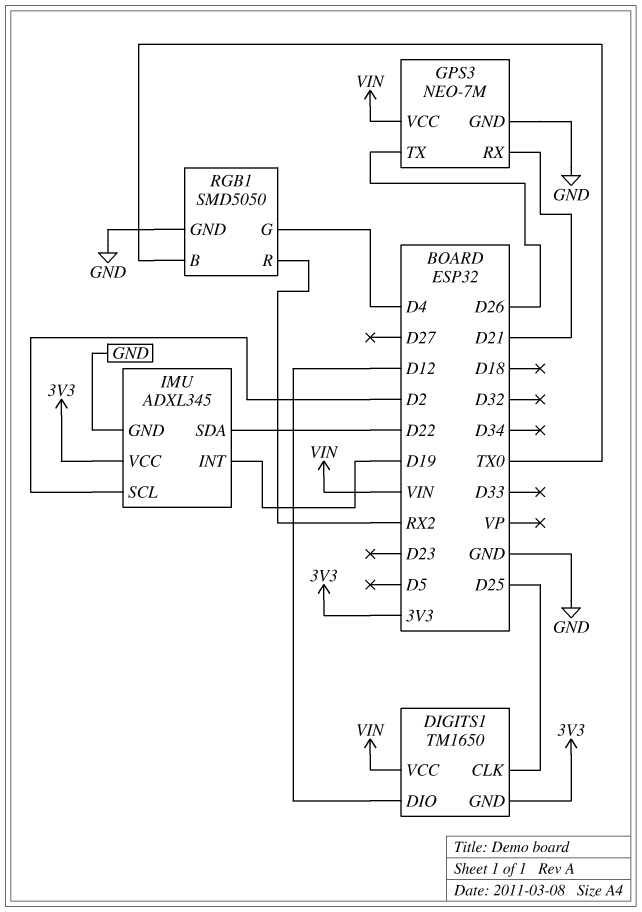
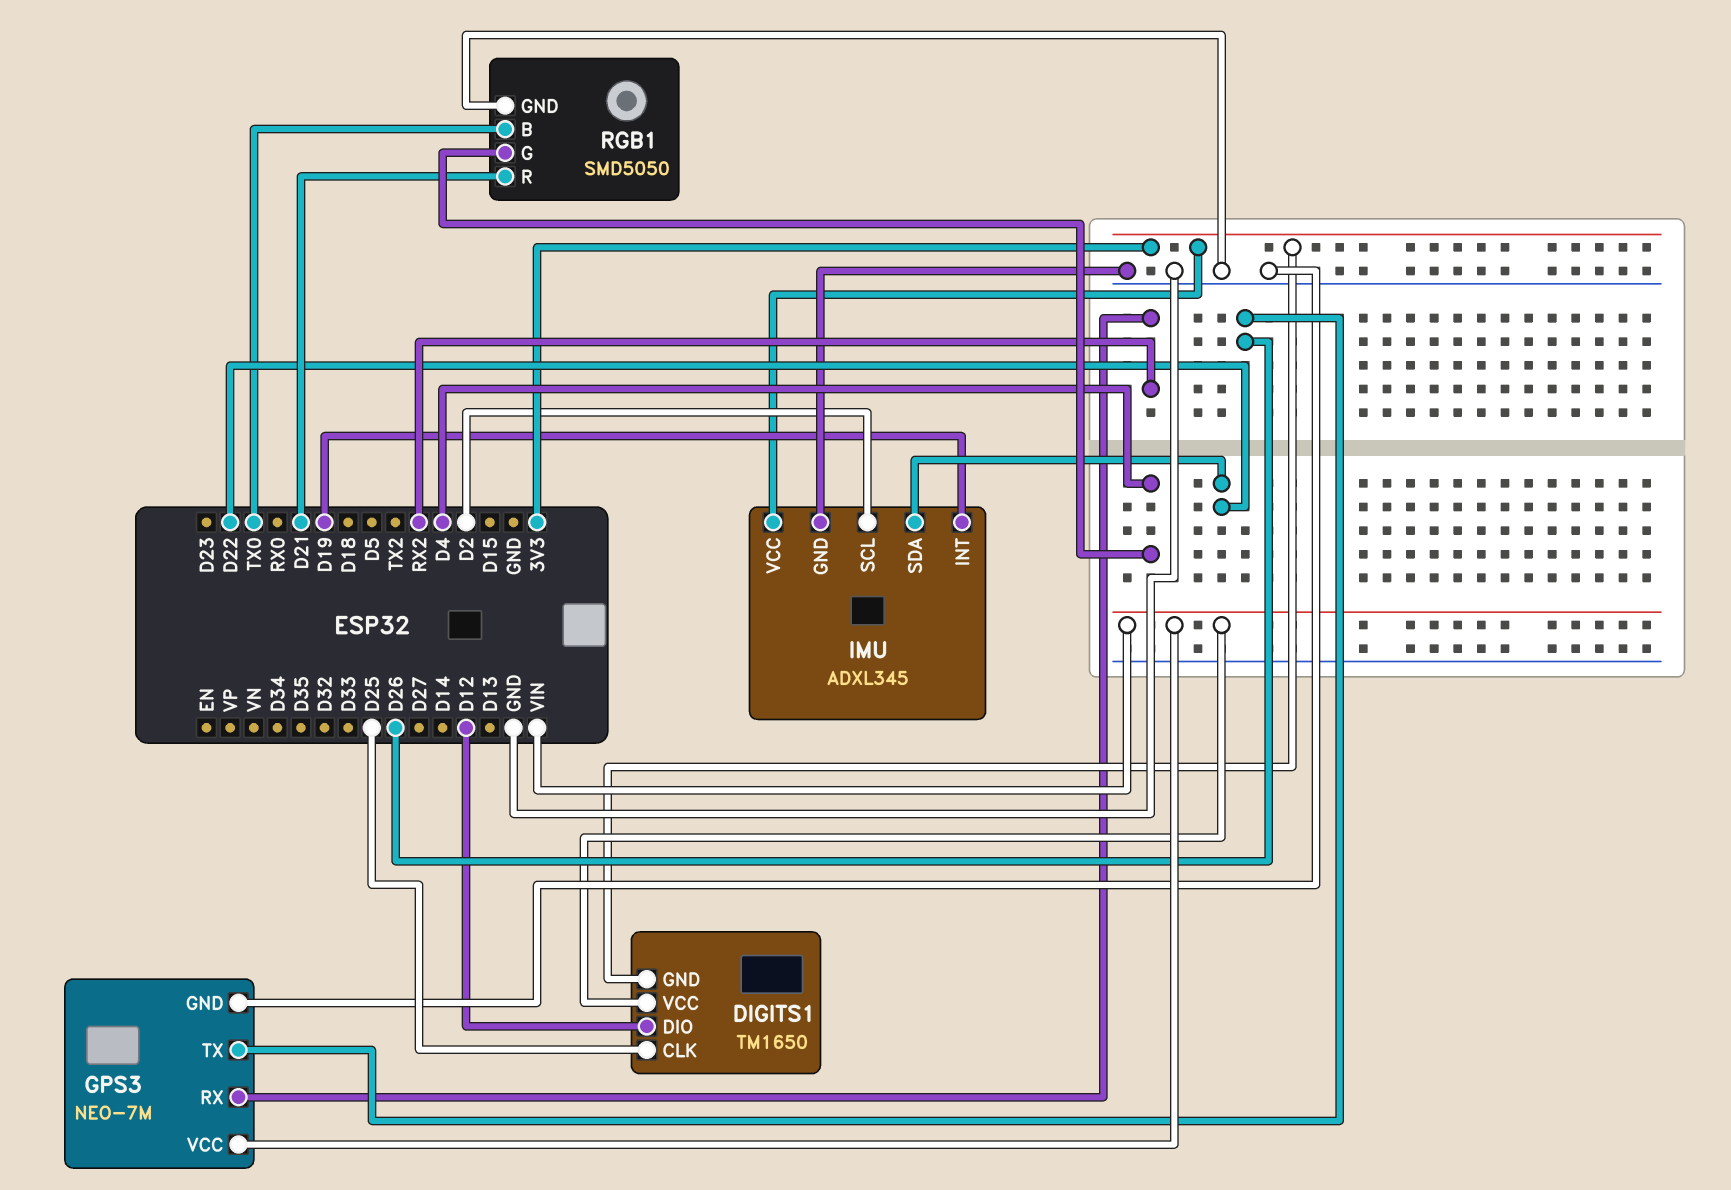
GPS3 pin RX: D21 -> RX2
RGB1 pin R: RX2 -> D21

